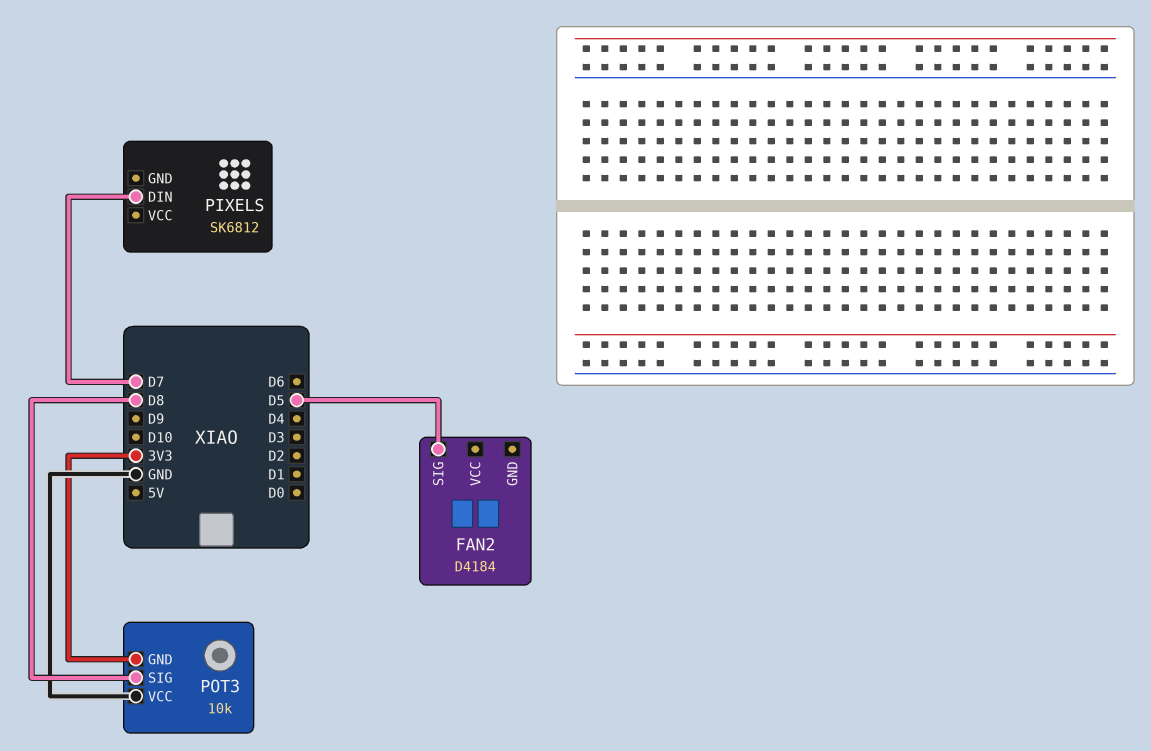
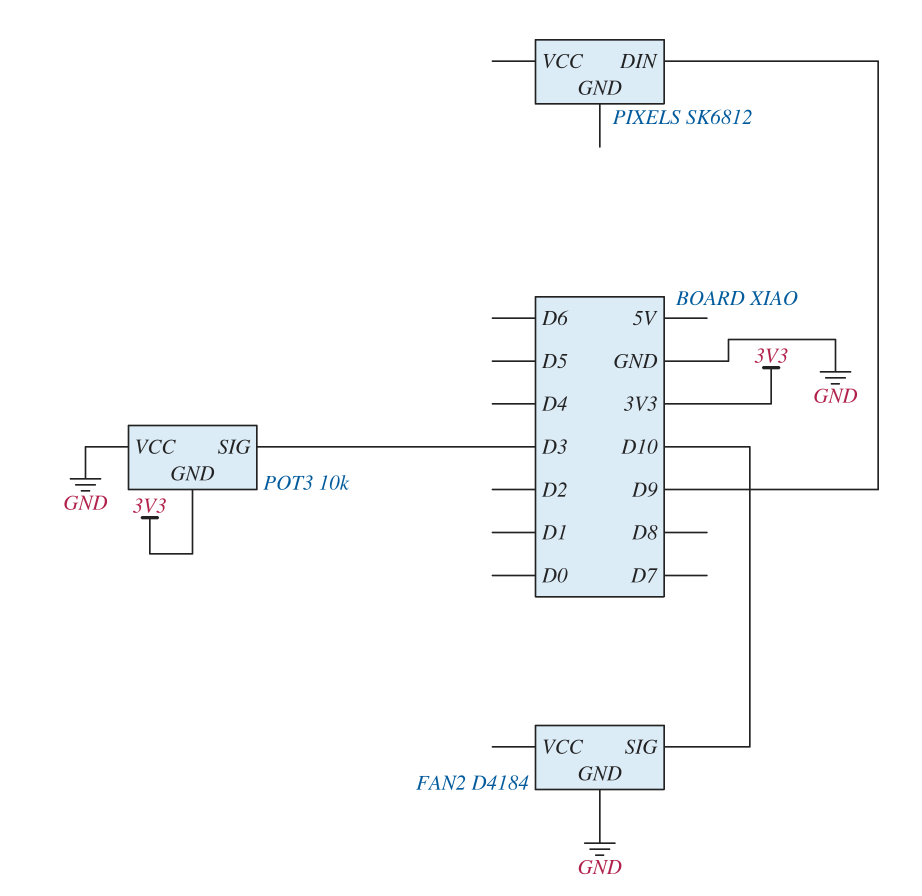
FAN2 pin GND: none -> GND
FAN2 pin SIG: D5 -> D10
PIXELS pin DIN: D7 -> D9
POT3 pin SIG: D8 -> D3

